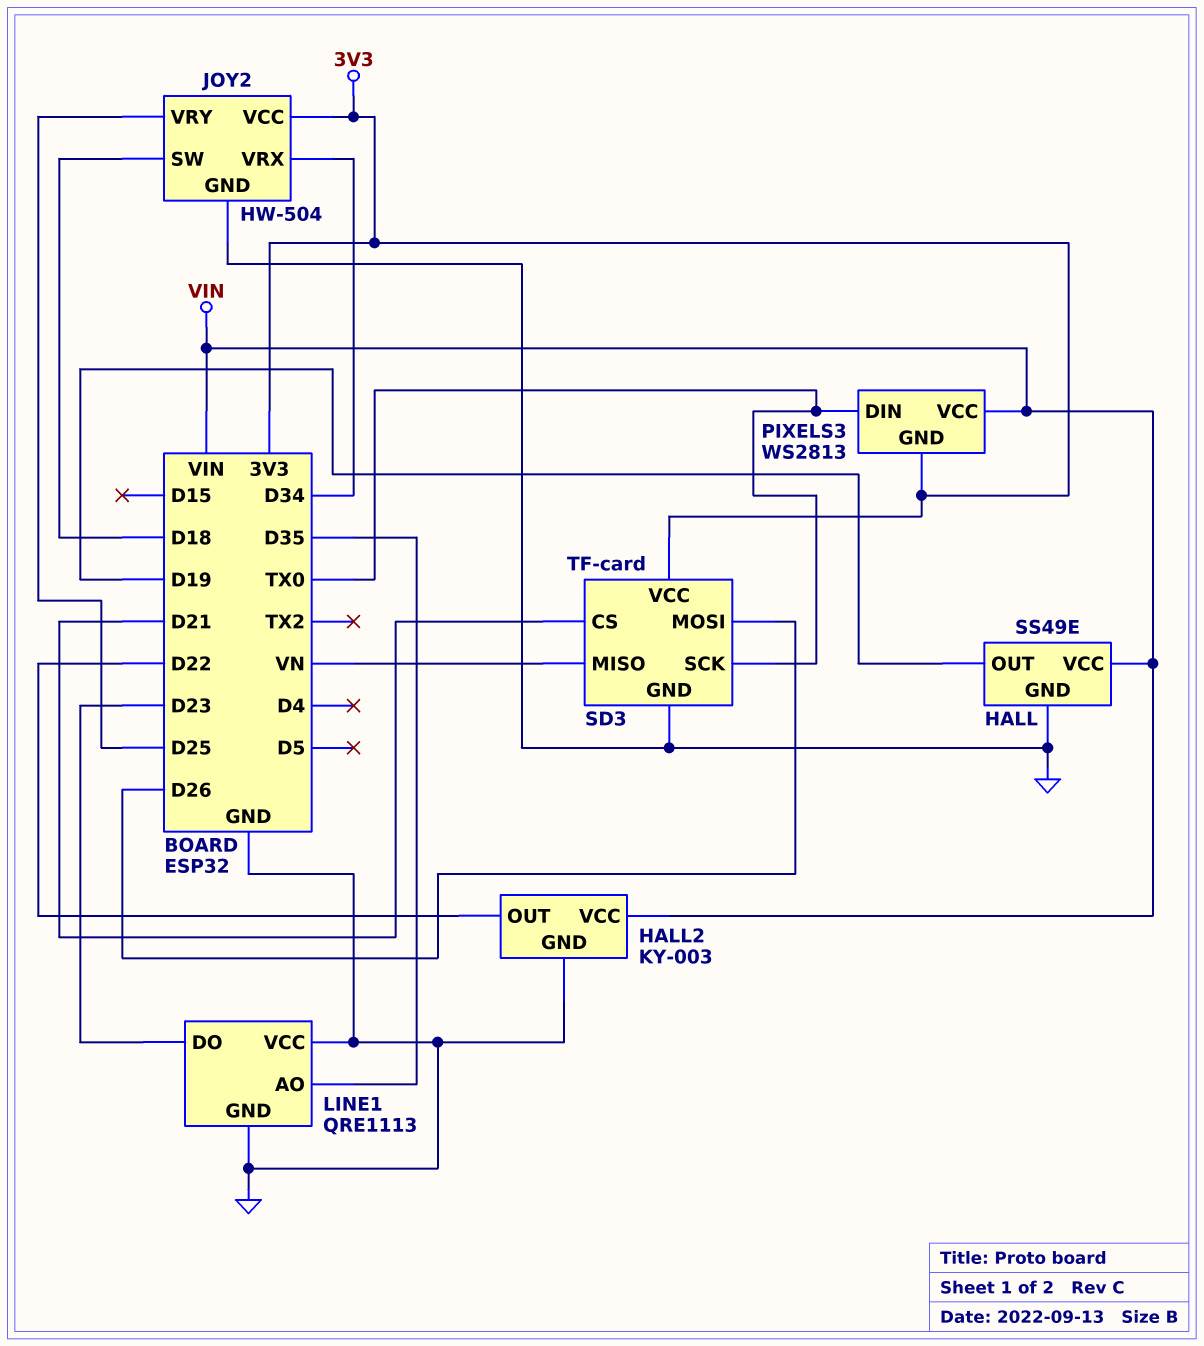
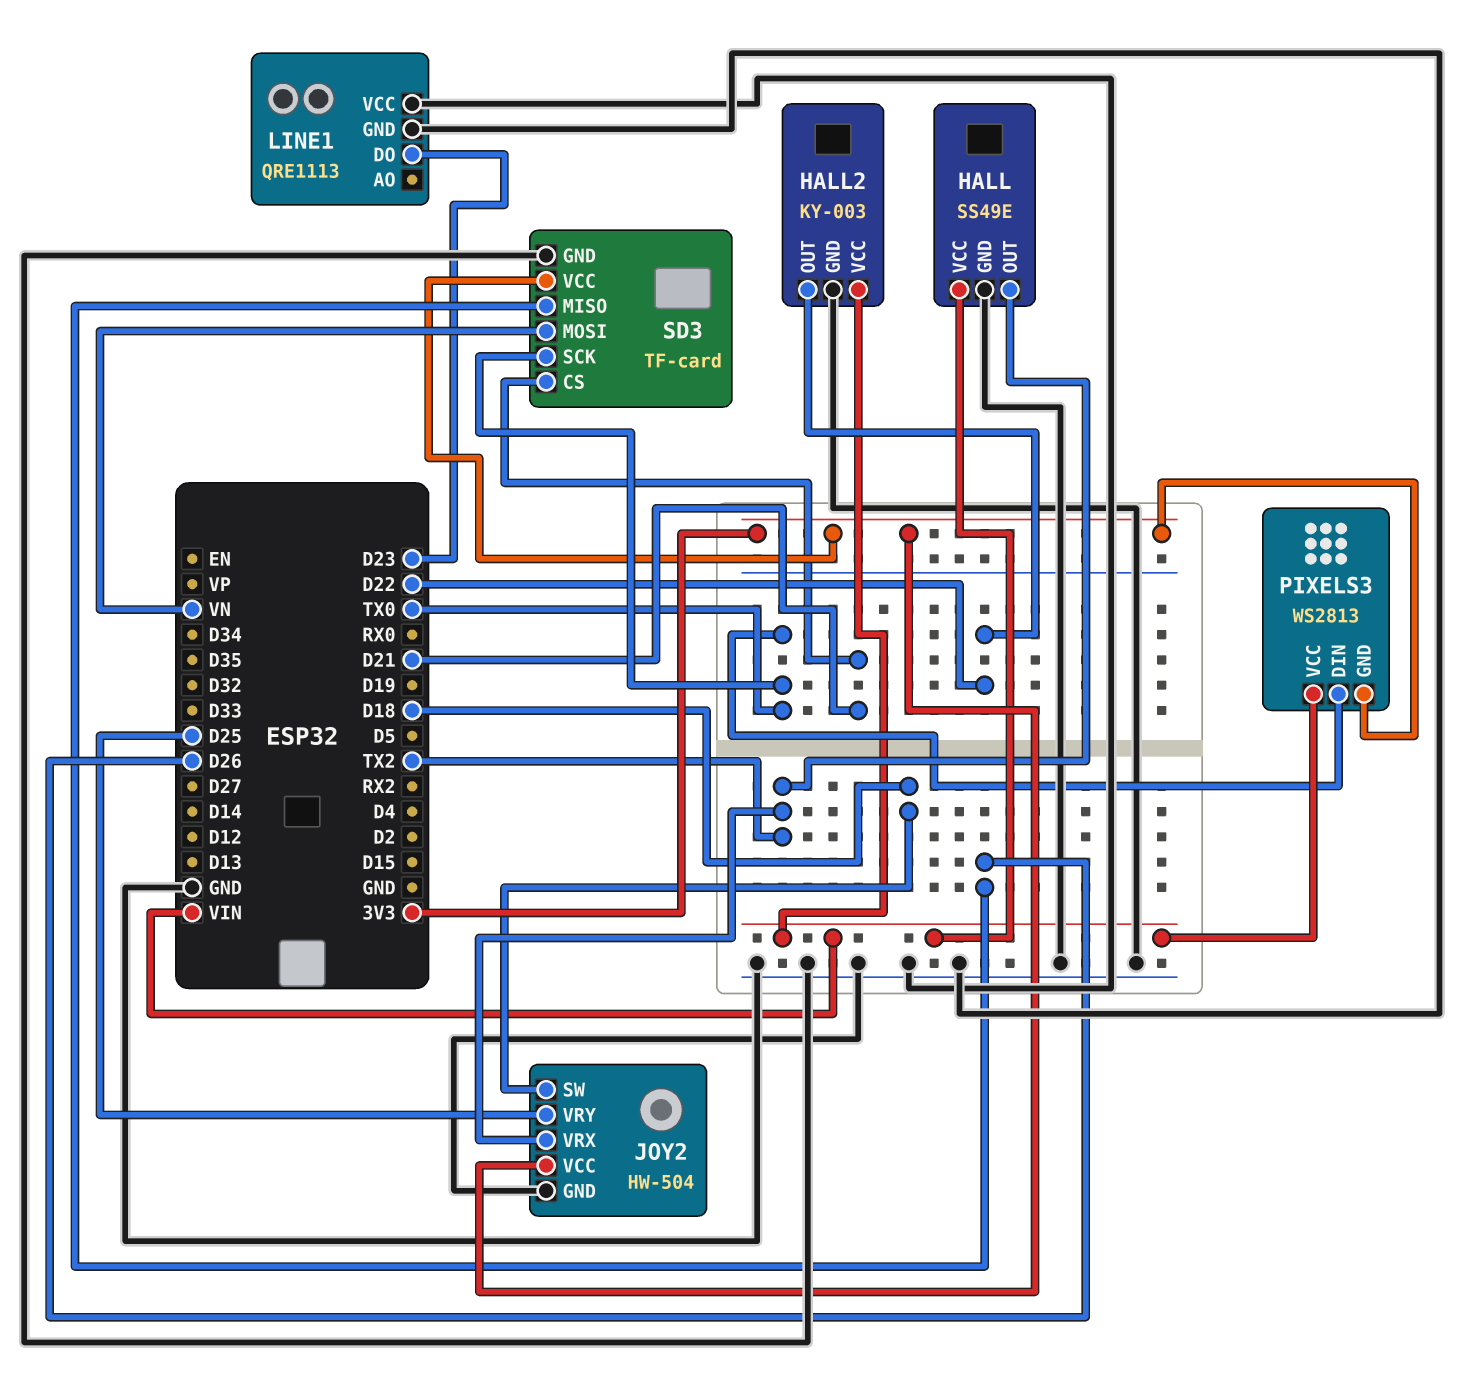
HALL pin OUT: D19 -> TX2
JOY2 pin VRX: D34 -> TX2
LINE1 pin AO: D35 -> none
SD3 pin MISO: VN -> D26
SD3 pin MOSI: D26 -> VN

